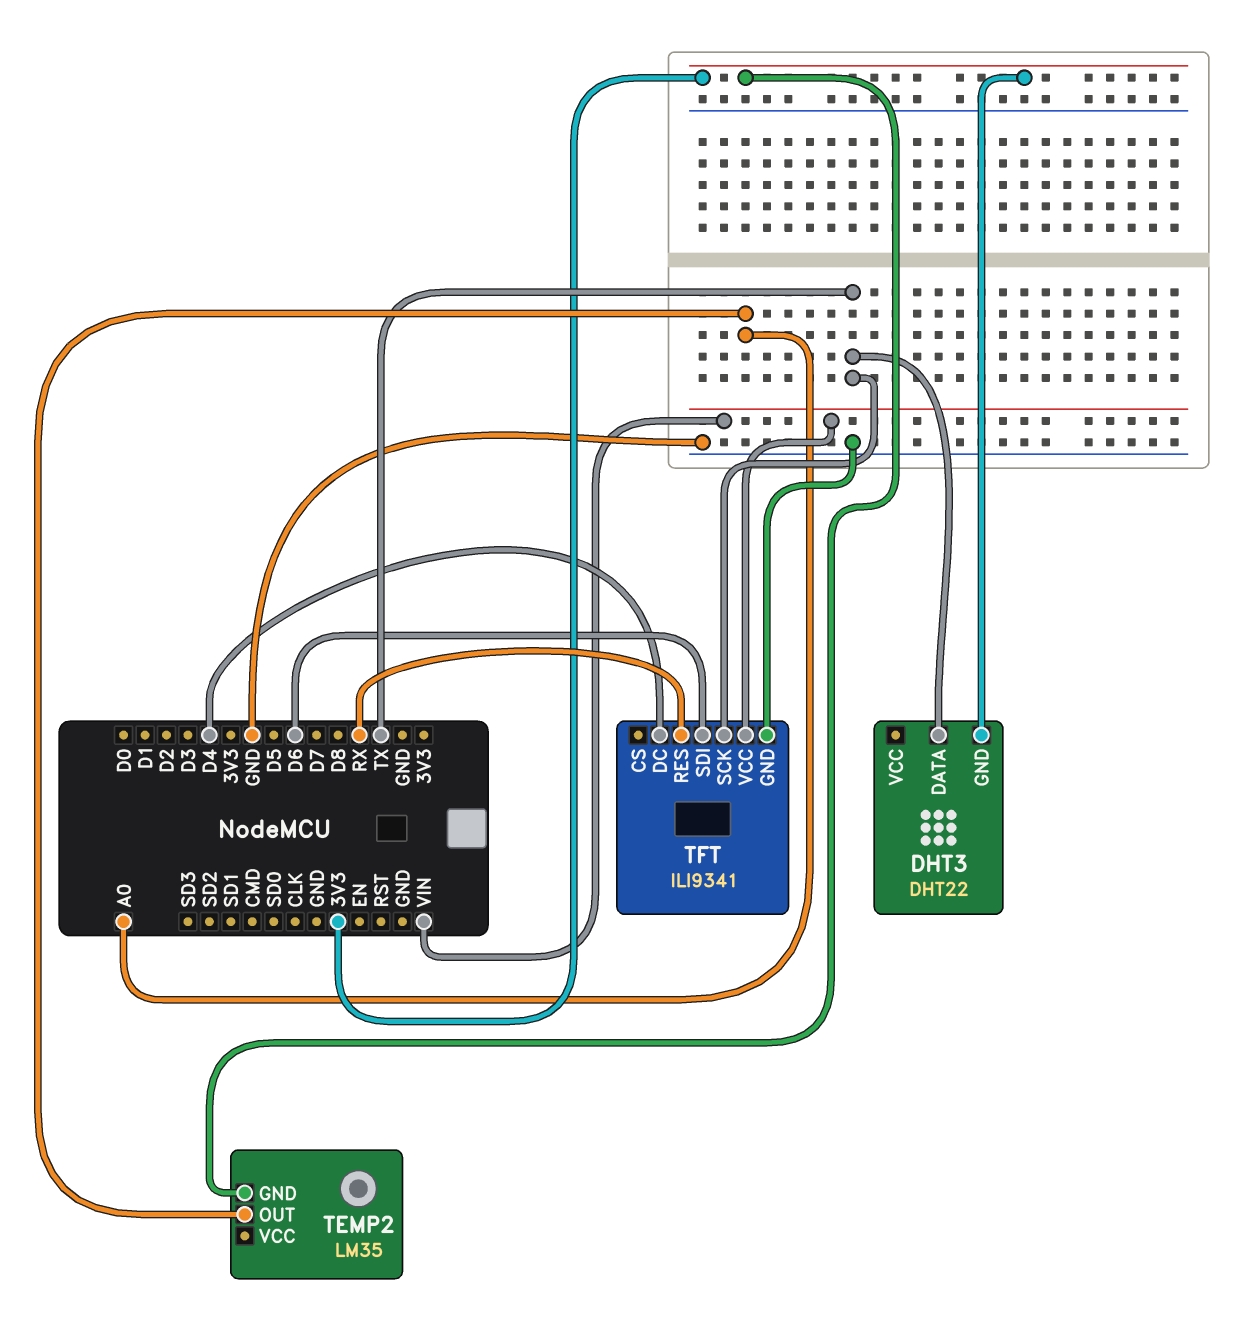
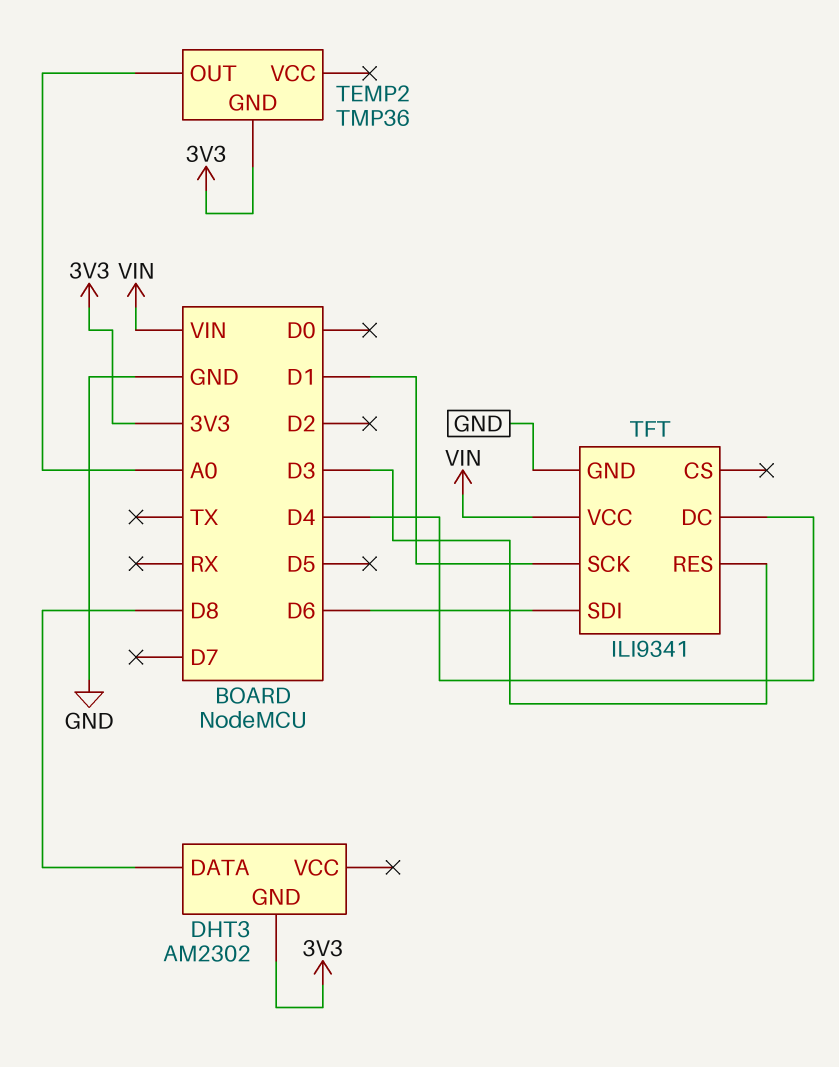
DHT3: DHT22 -> AM2302
DHT3 pin DATA: TX -> D8
TEMP2: LM35 -> TMP36
TFT pin RES: RX -> D3
TFT pin SCK: TX -> D1

